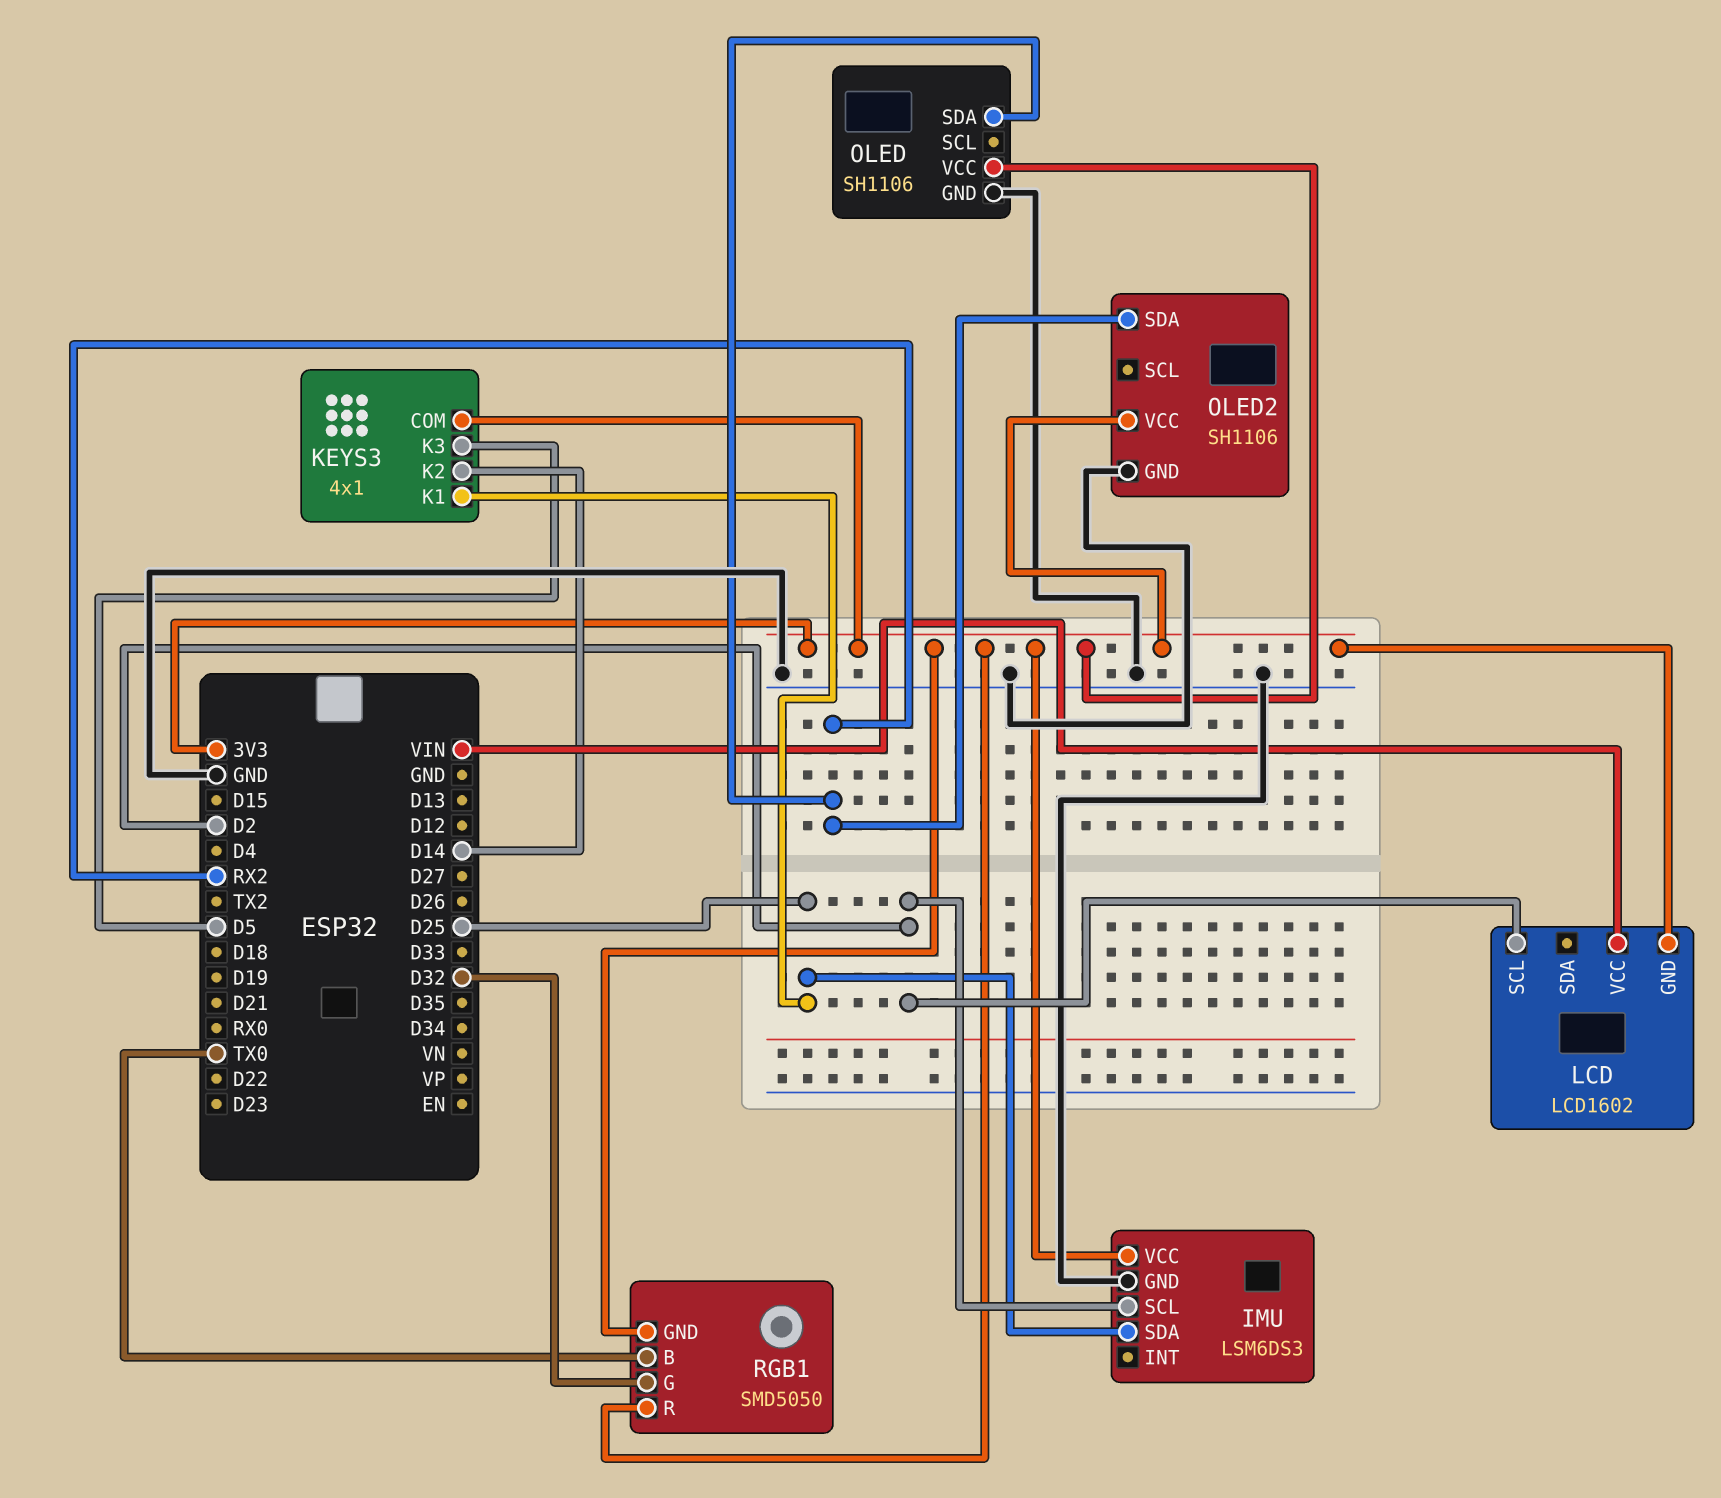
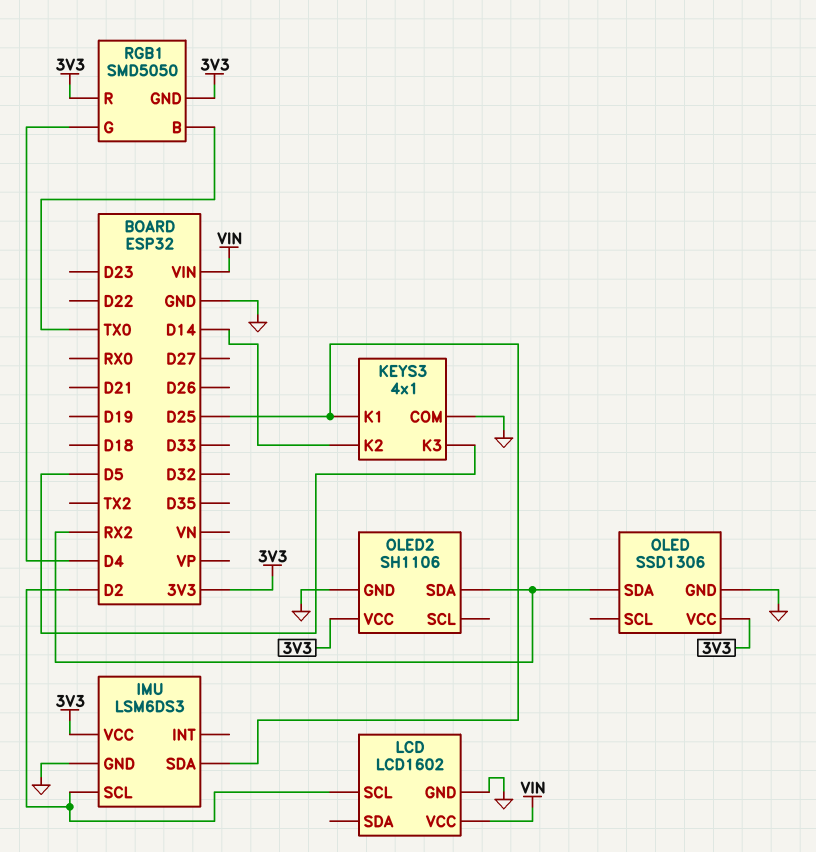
KEYS3 pin COM: 3V3 -> GND
LCD pin GND: 3V3 -> GND
OLED: SH1106 -> SSD1306
RGB1 pin G: D32 -> D4

